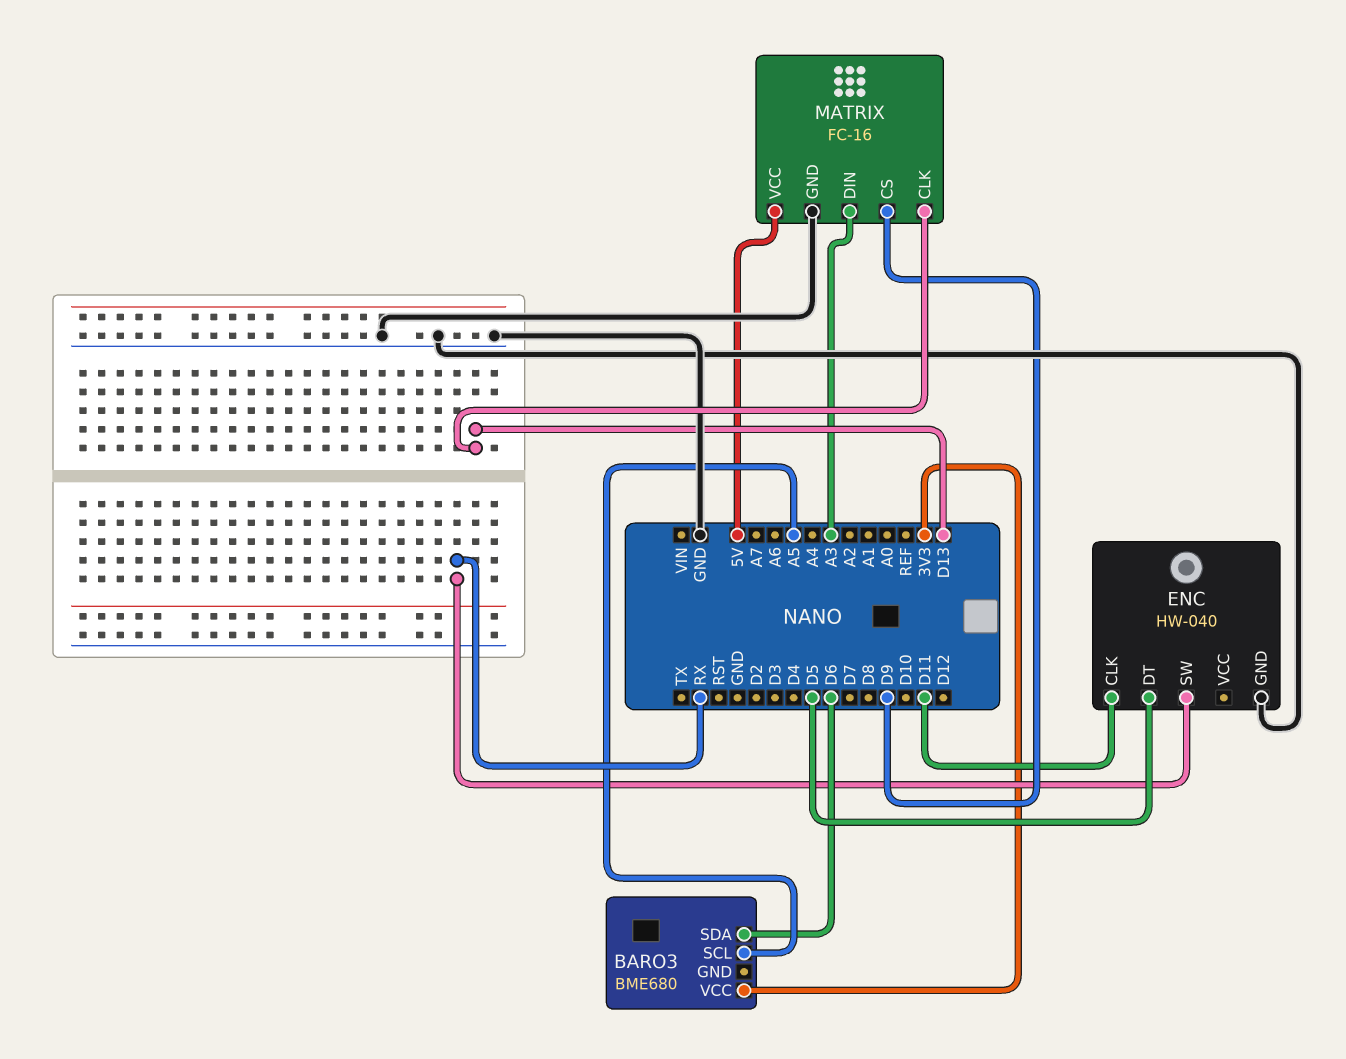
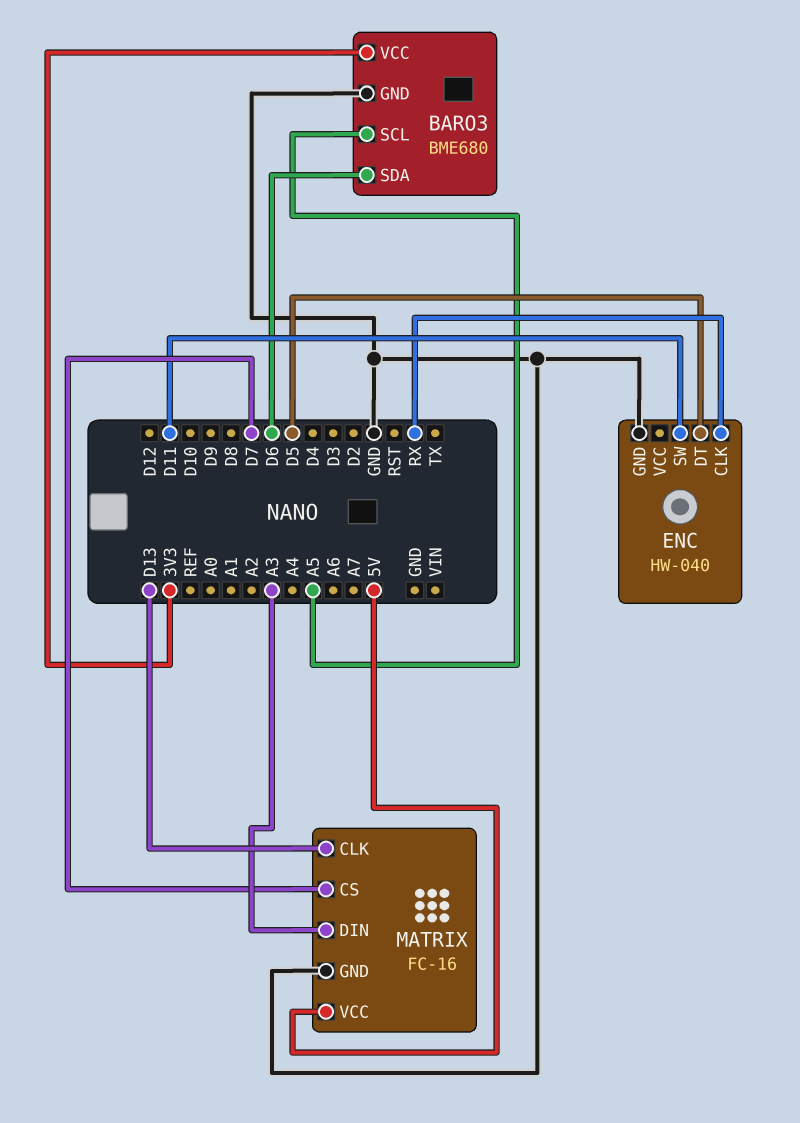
BARO3 pin GND: none -> GND
ENC pin CLK: D11 -> RX
ENC pin SW: RX -> D11
MATRIX pin CS: D9 -> D7

